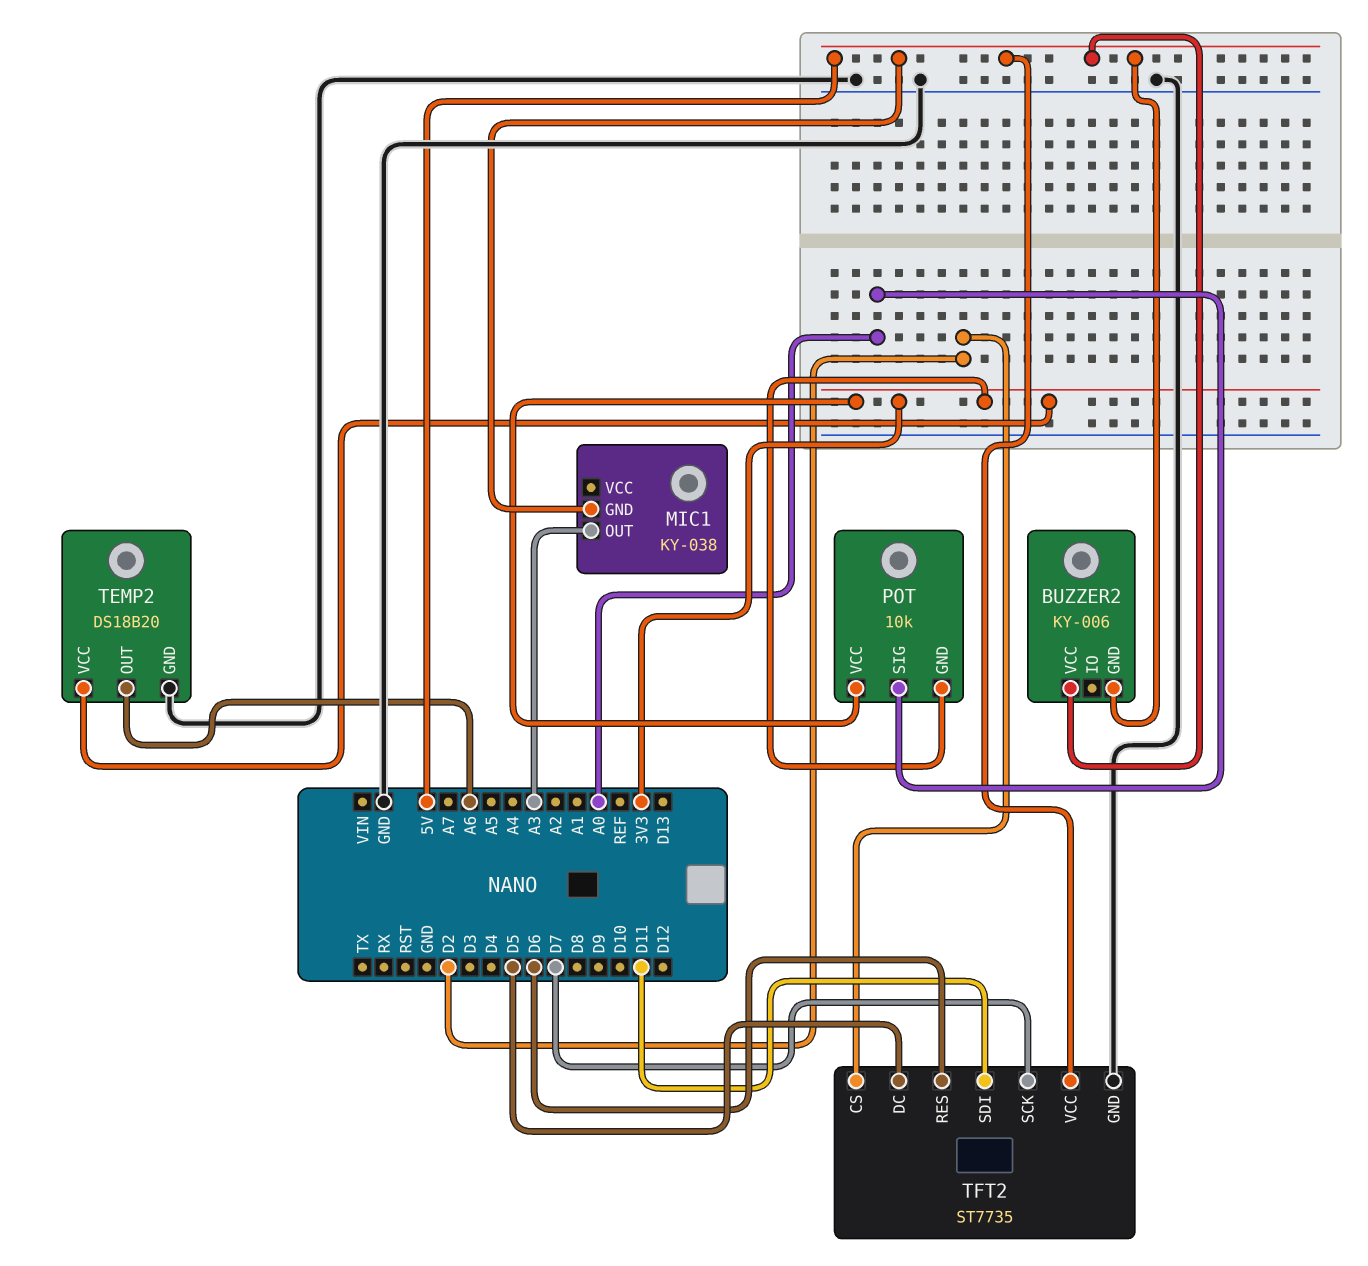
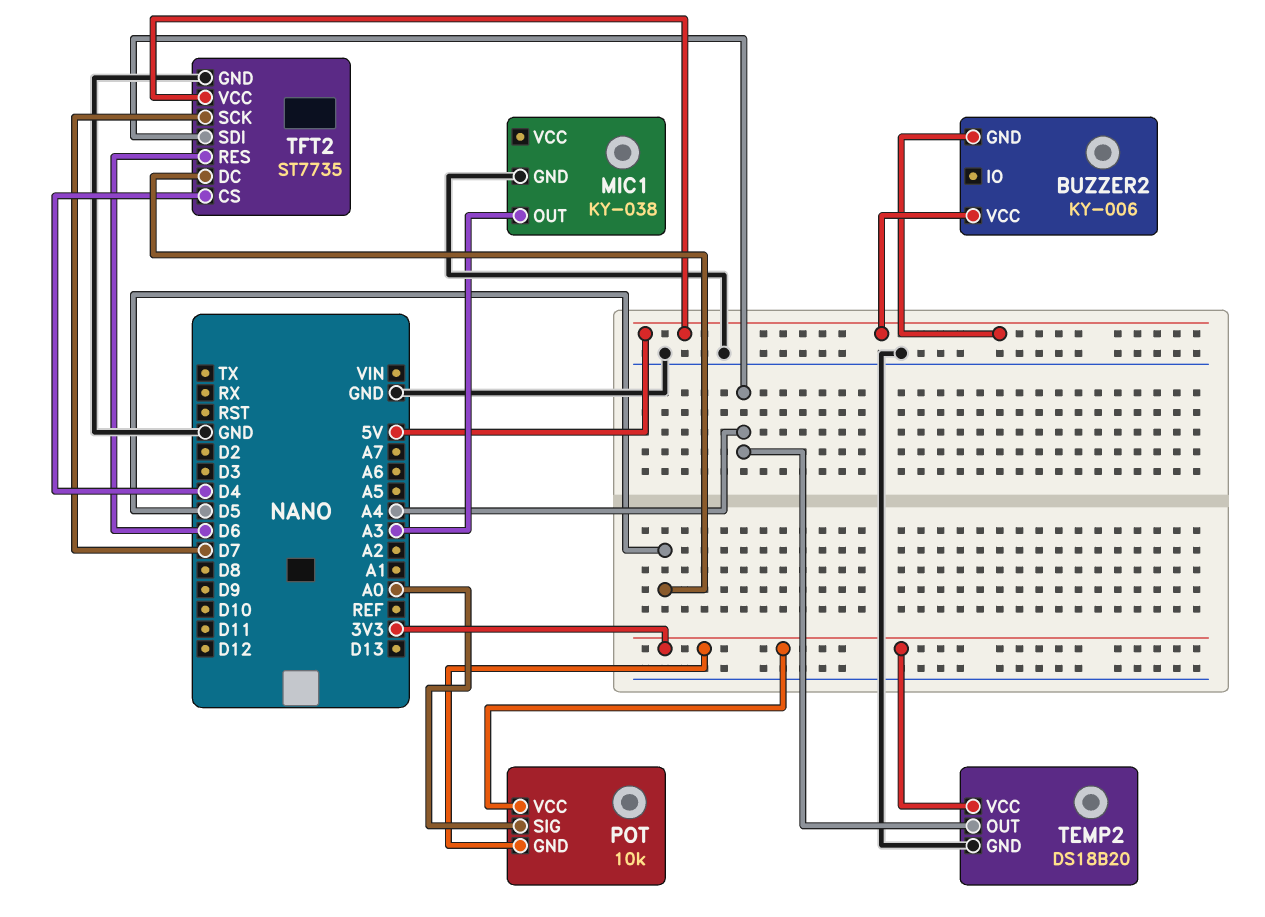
MIC1 pin GND: 5V -> GND
TEMP2 pin OUT: A6 -> A4
TFT2 pin CS: D2 -> D4
TFT2 pin SDI: D11 -> A4

